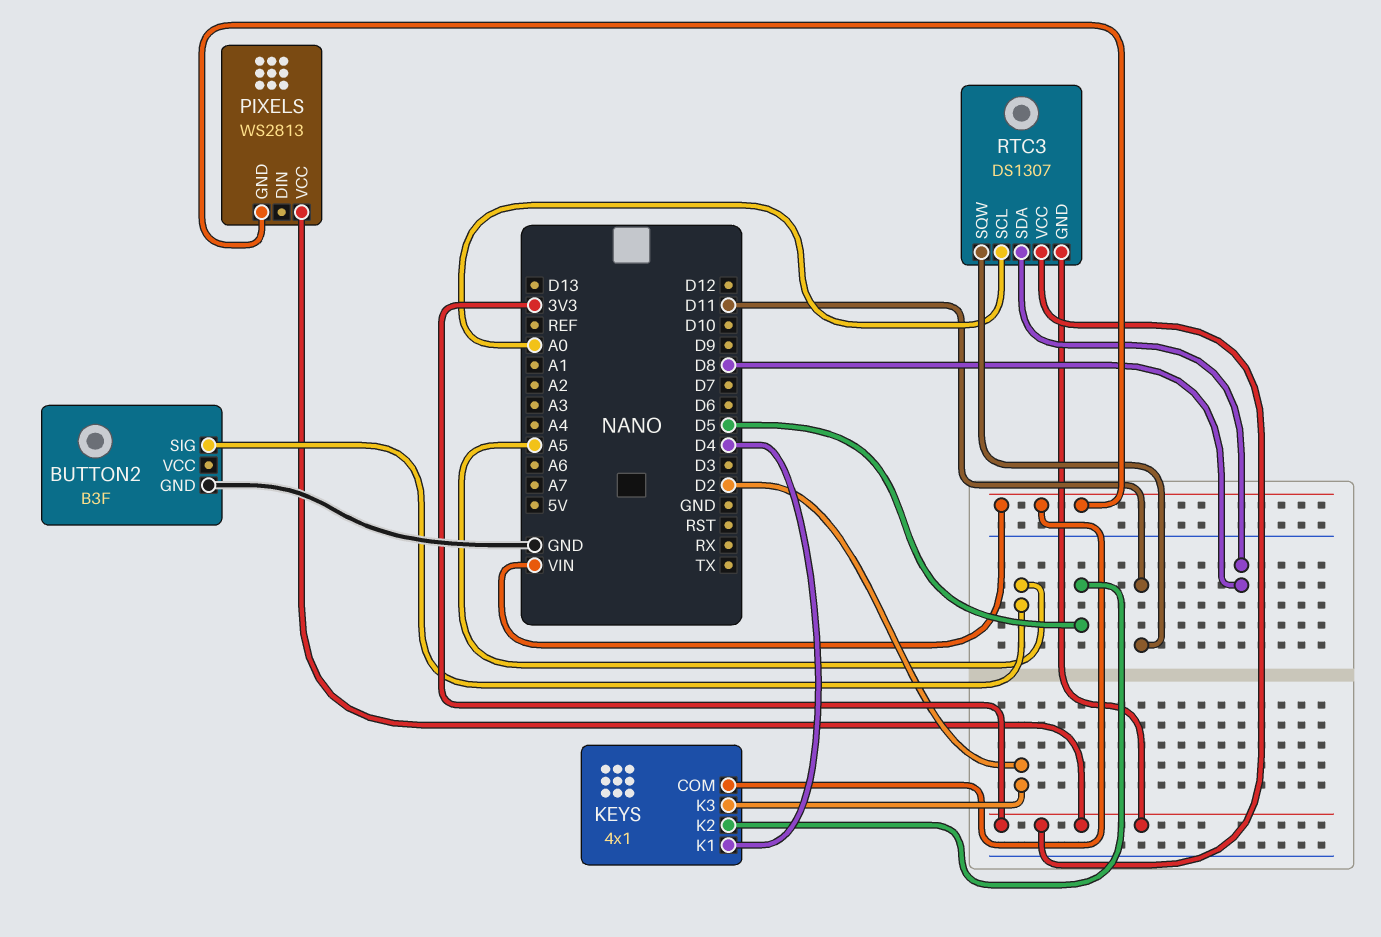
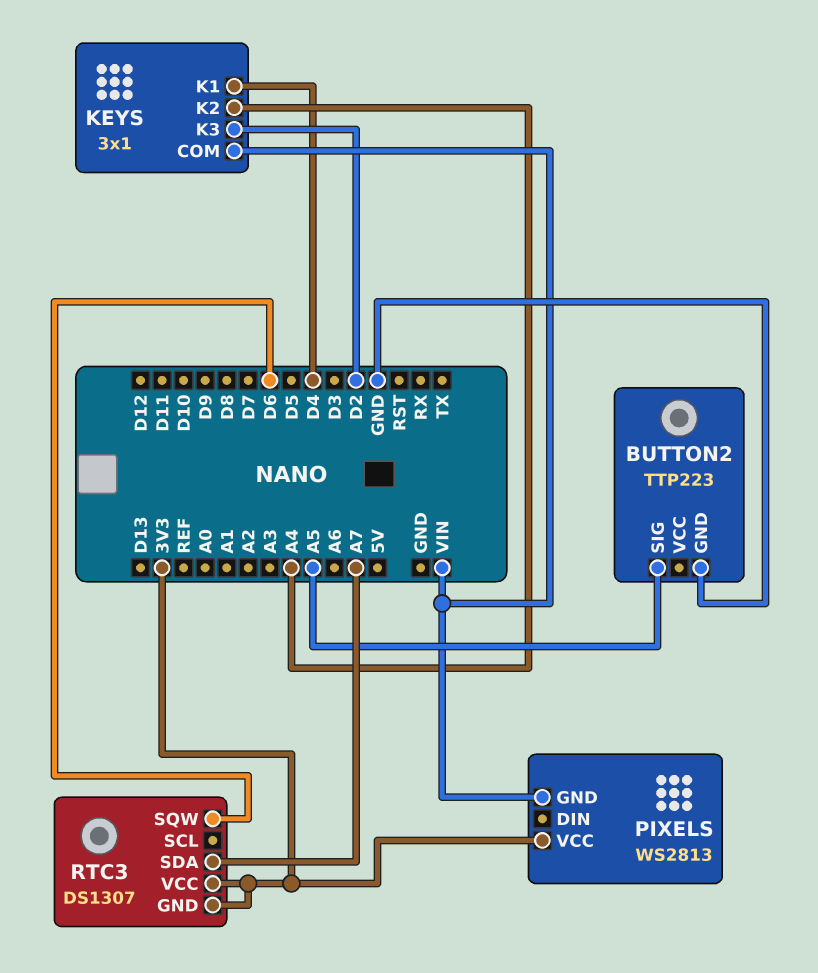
BUTTON2: B3F -> TTP223
KEYS: 4x1 -> 3x1
KEYS pin K2: D5 -> A4
RTC3 pin SCL: A0 -> none
RTC3 pin SDA: D8 -> A7
RTC3 pin SQW: D11 -> D6

